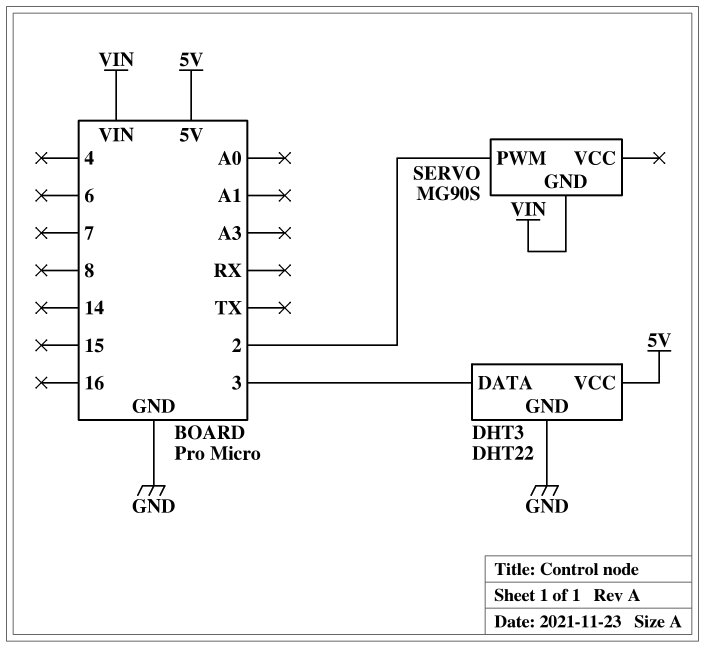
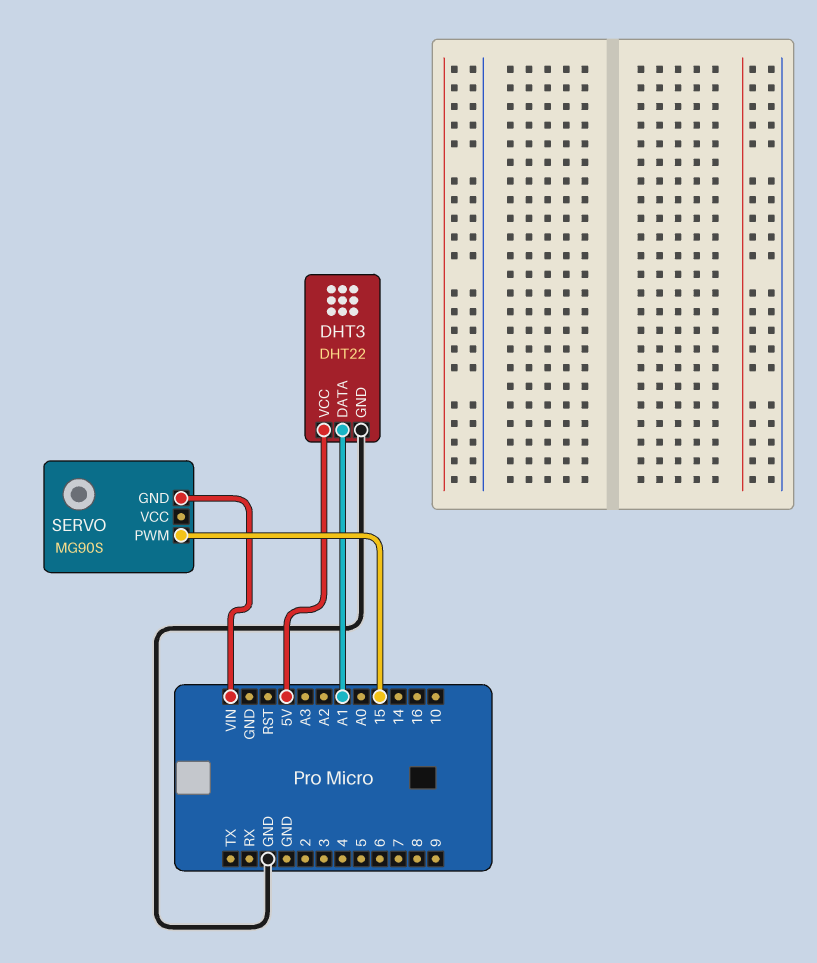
DHT3 pin DATA: 3 -> A1
SERVO pin PWM: 2 -> 15

